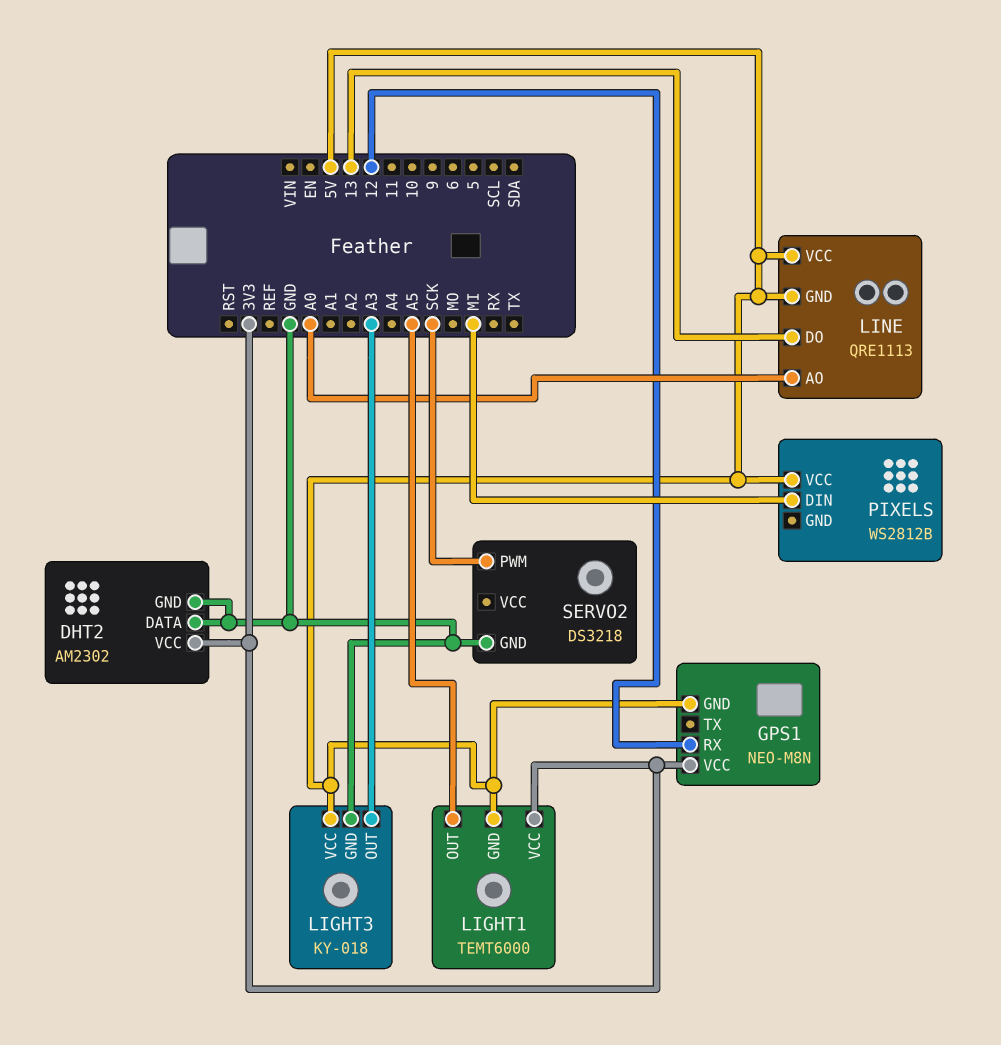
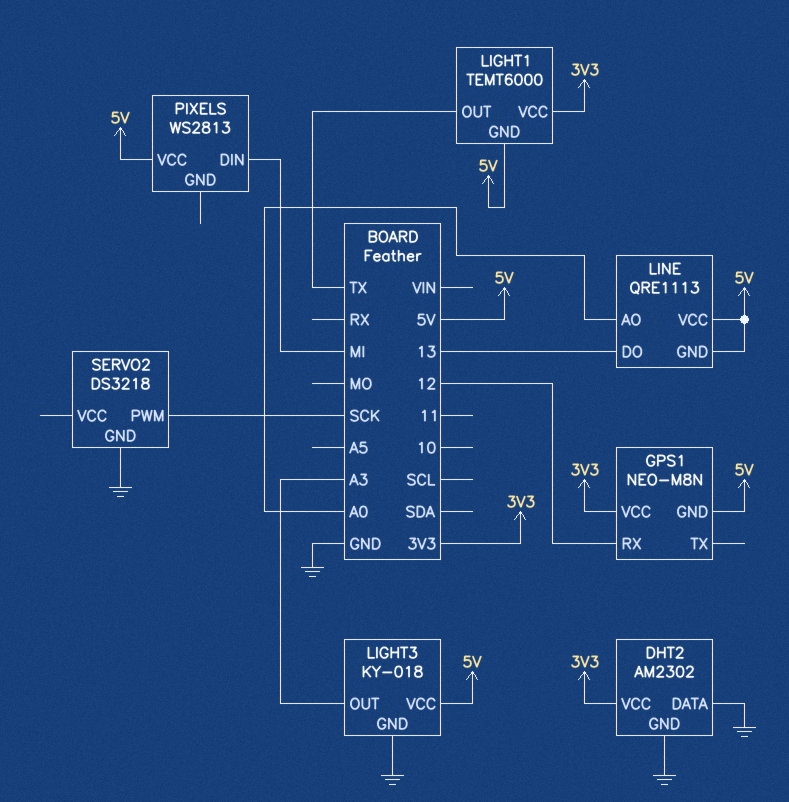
LIGHT1 pin OUT: A5 -> TX
PIXELS: WS2812B -> WS2813

